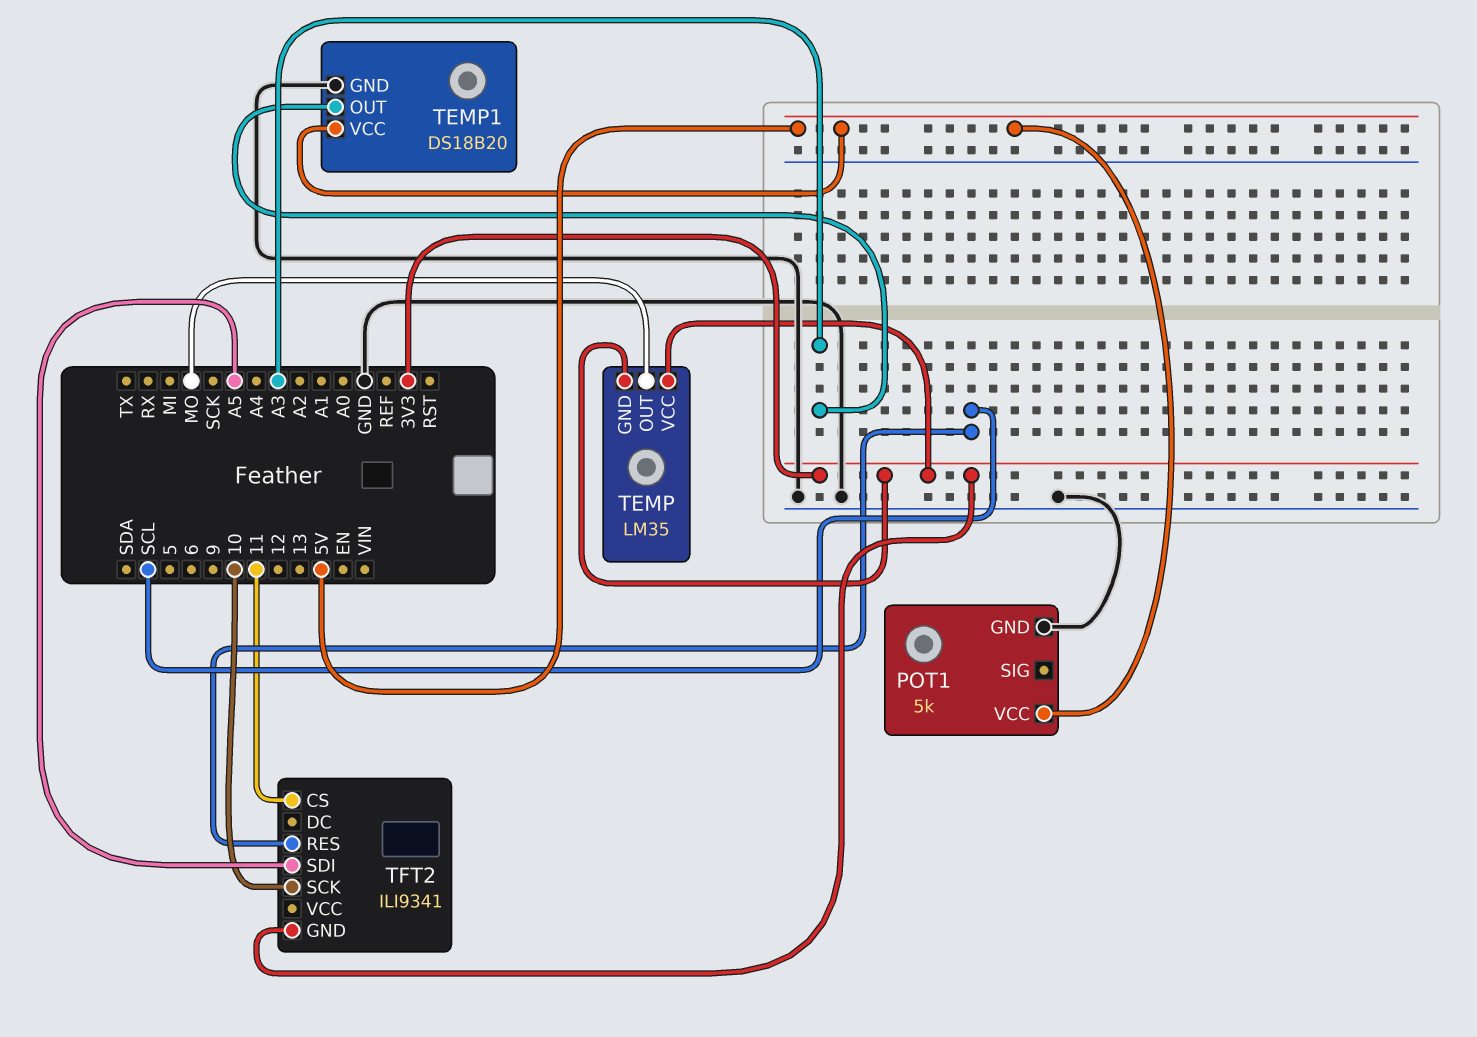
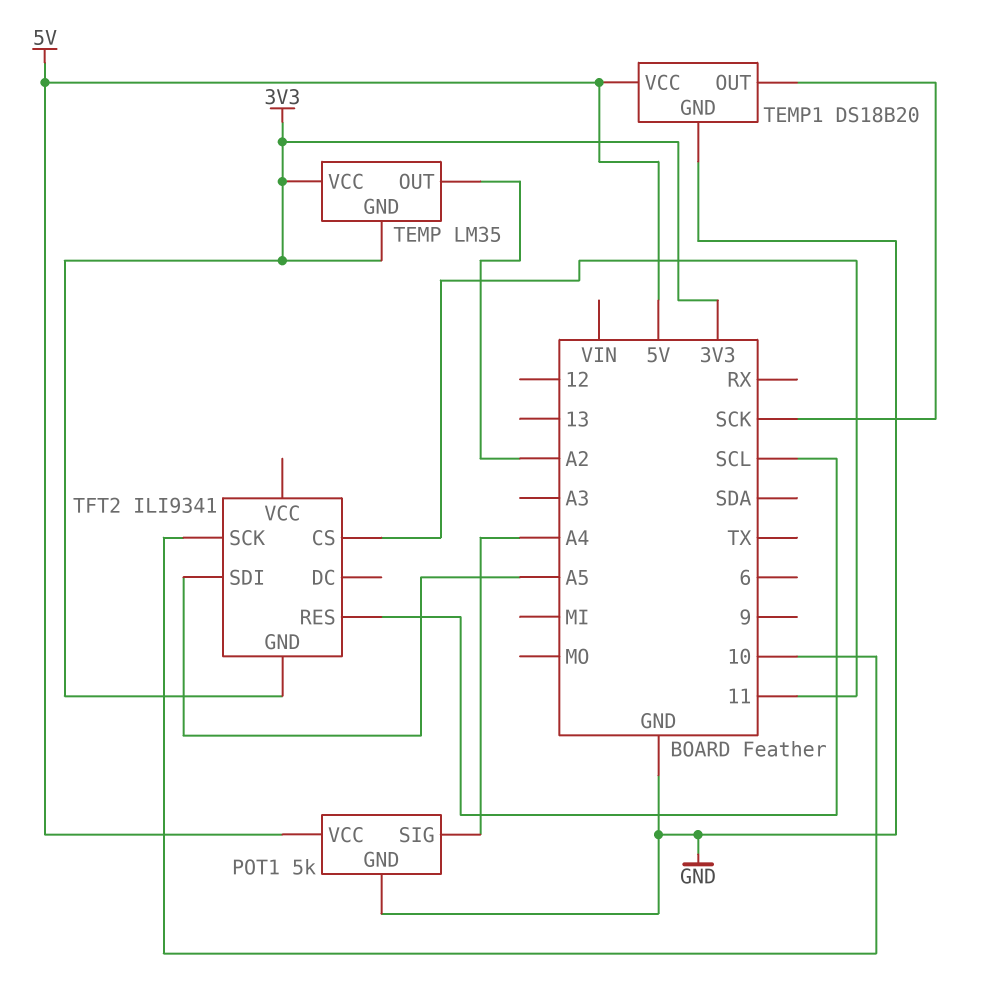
POT1 pin SIG: none -> A4
TEMP pin OUT: MO -> A2
TEMP1 pin OUT: A3 -> SCK

